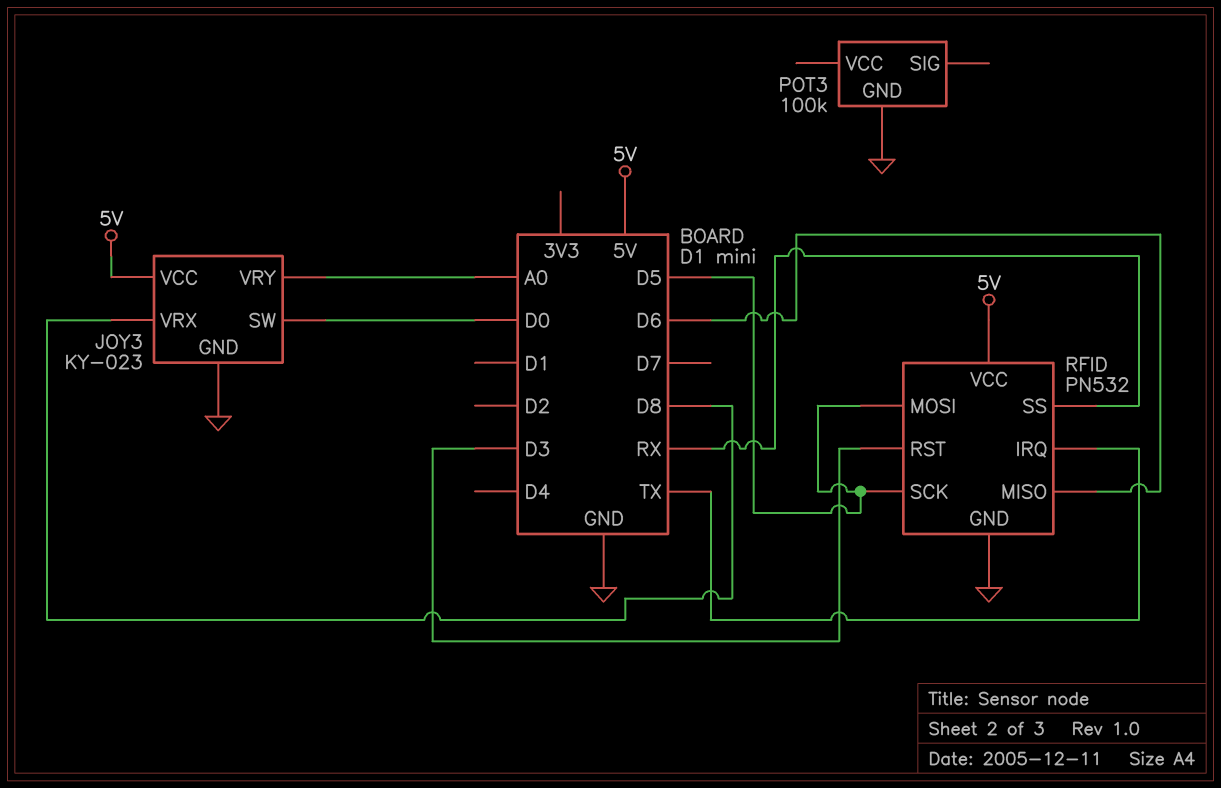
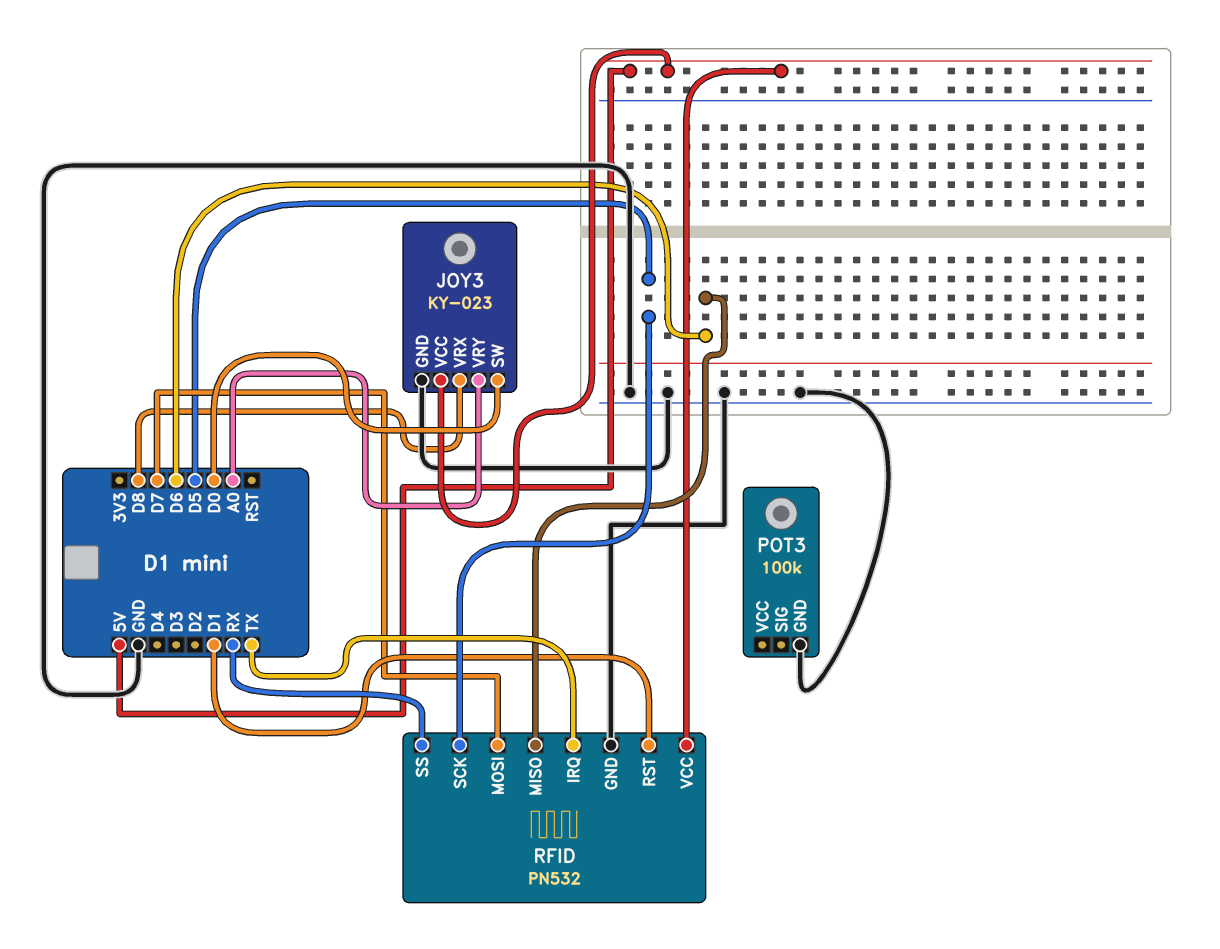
RFID pin MOSI: D5 -> D7
RFID pin RST: D3 -> D1

